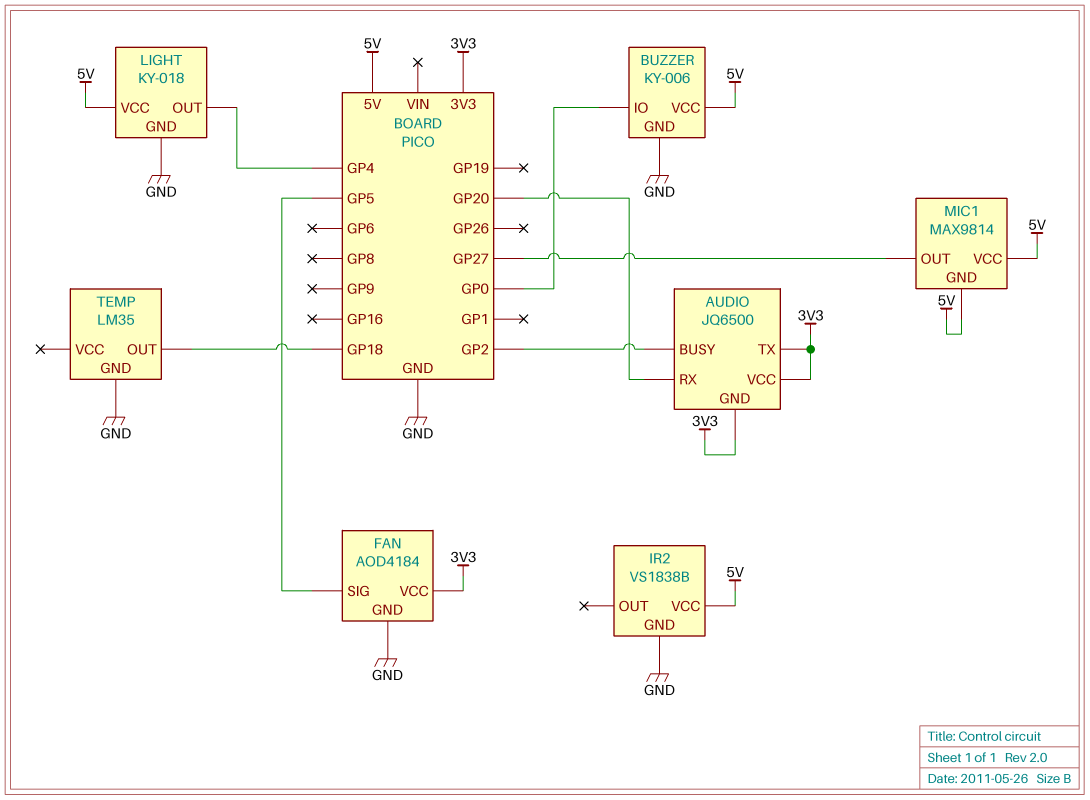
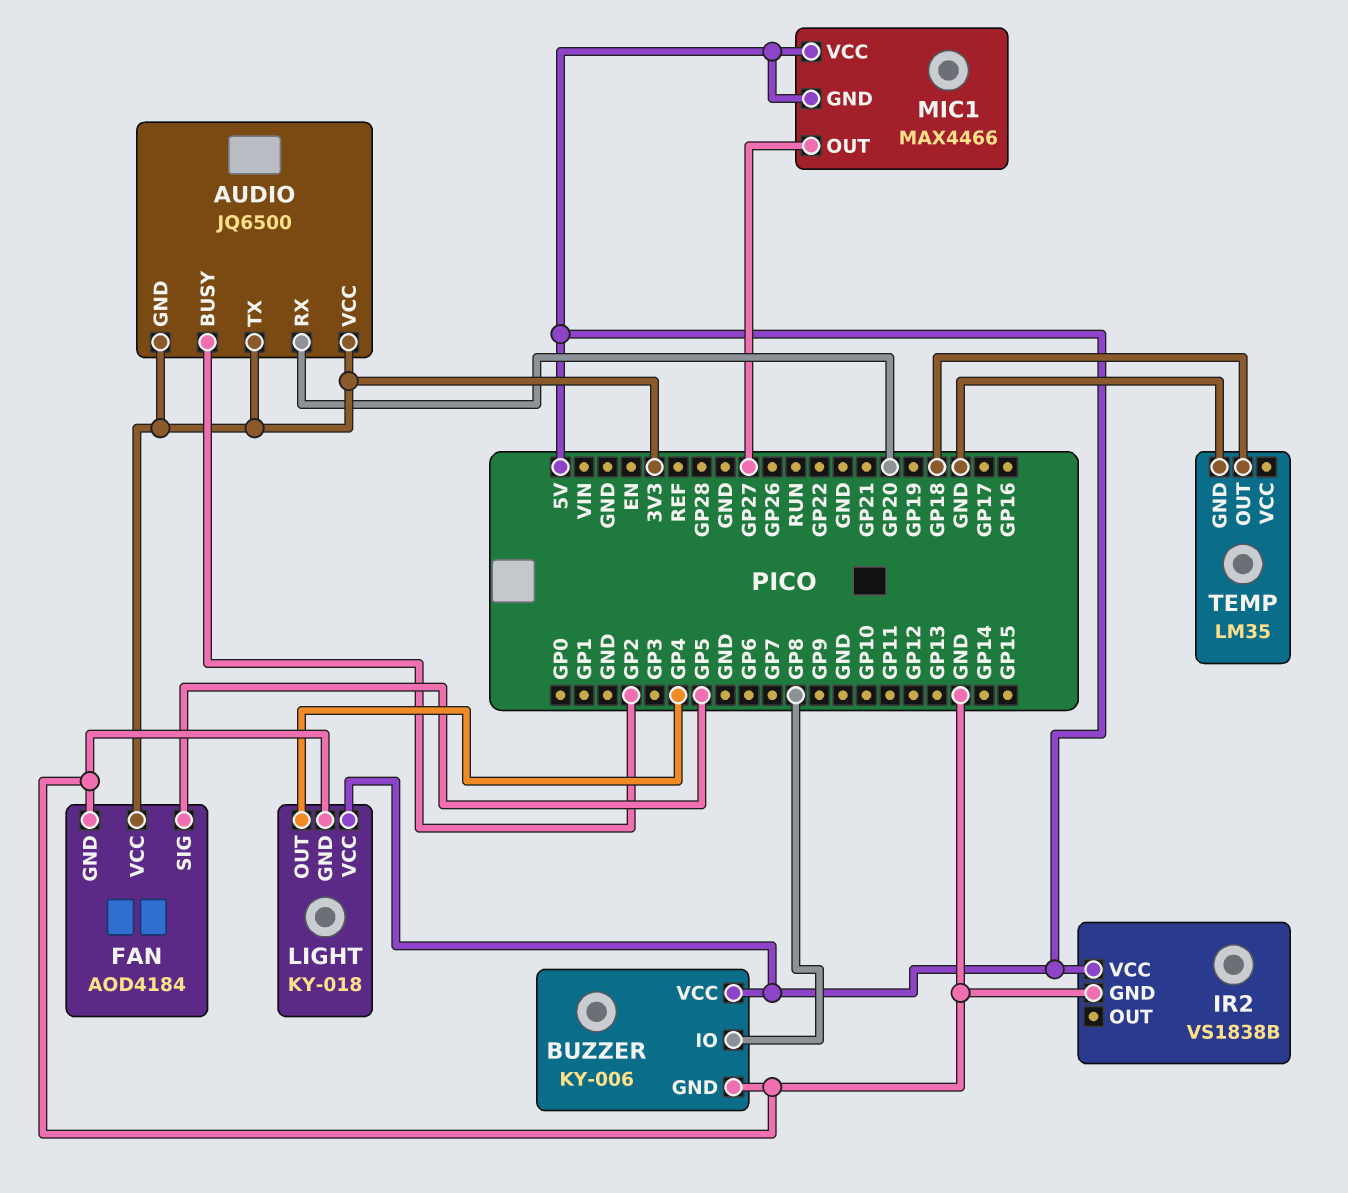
BUZZER pin IO: GP0 -> GP8
MIC1: MAX9814 -> MAX4466

